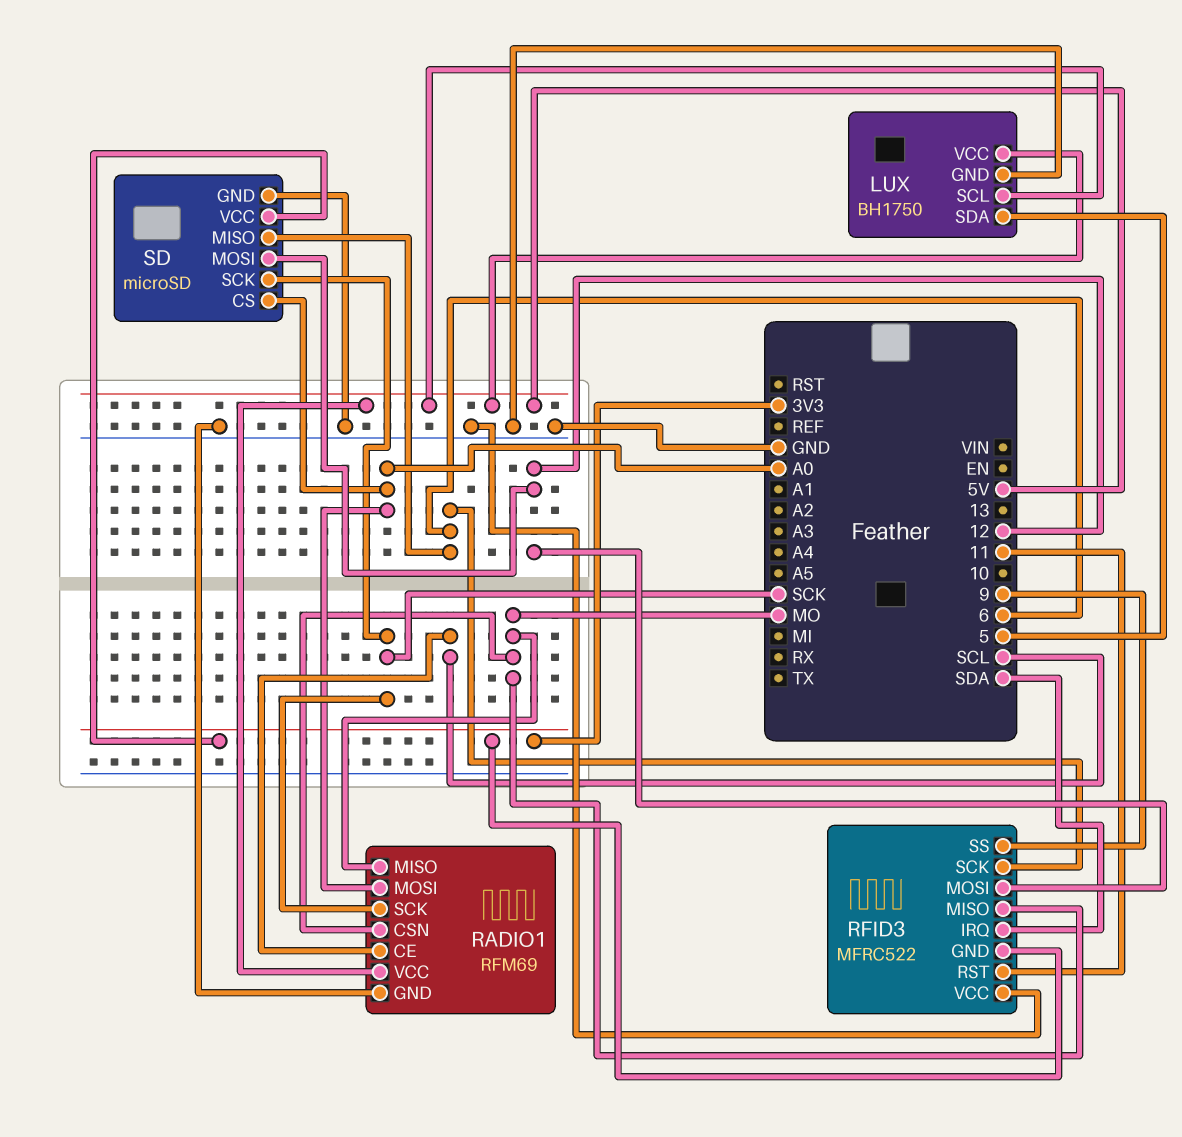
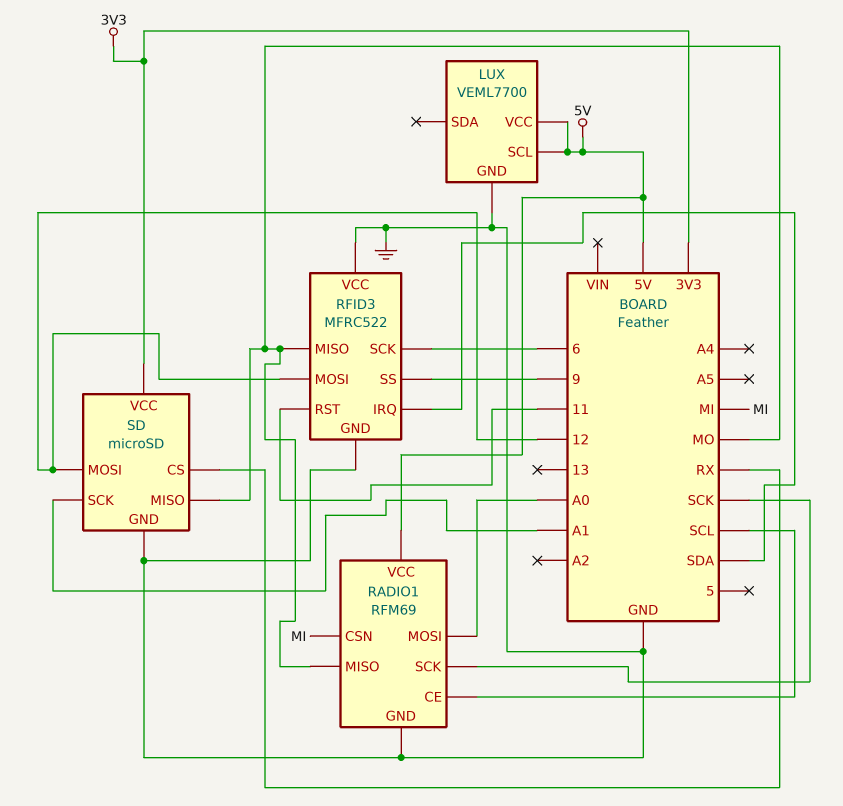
LUX: BH1750 -> VEML7700
LUX pin SDA: 5 -> none
RADIO1 pin CSN: MO -> MI
RFID3 pin GND: 3V3 -> GND
SD pin CS: A0 -> RX
SD pin MISO: 6 -> MO
SD pin SCK: SCK -> A1

